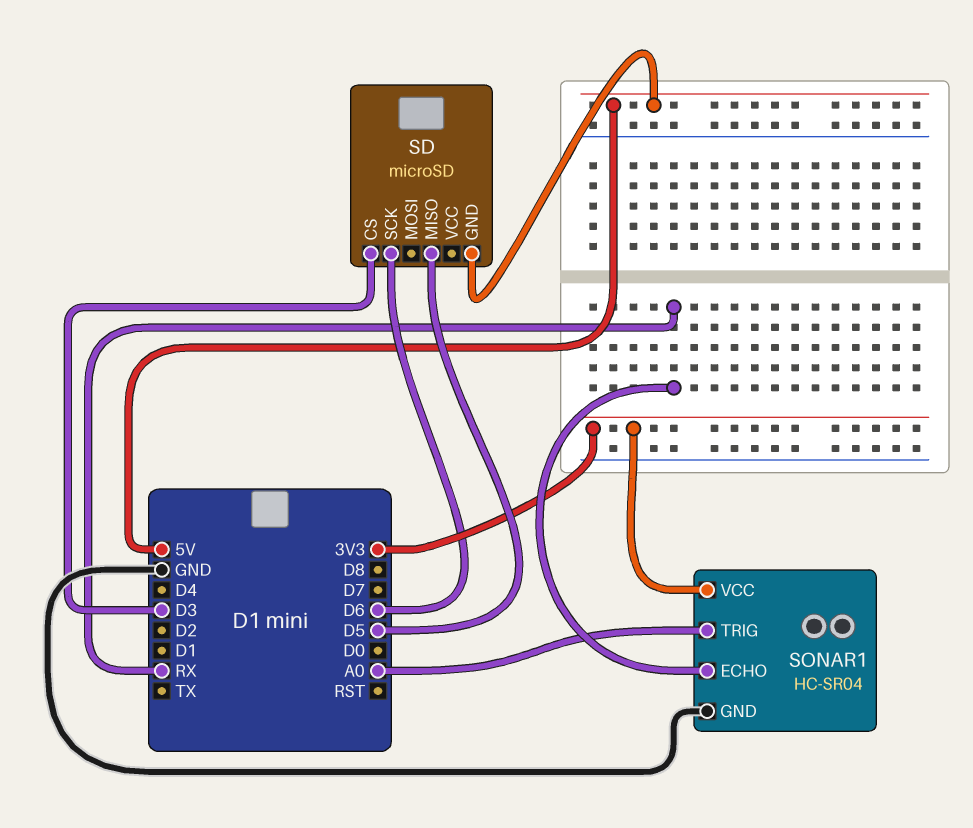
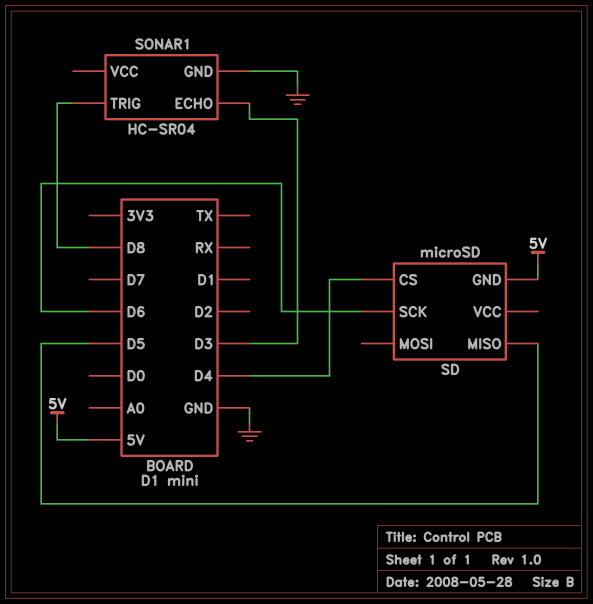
SD pin CS: D3 -> D4
SONAR1 pin ECHO: RX -> D3
SONAR1 pin TRIG: A0 -> D8
SONAR1 pin VCC: 3V3 -> none

